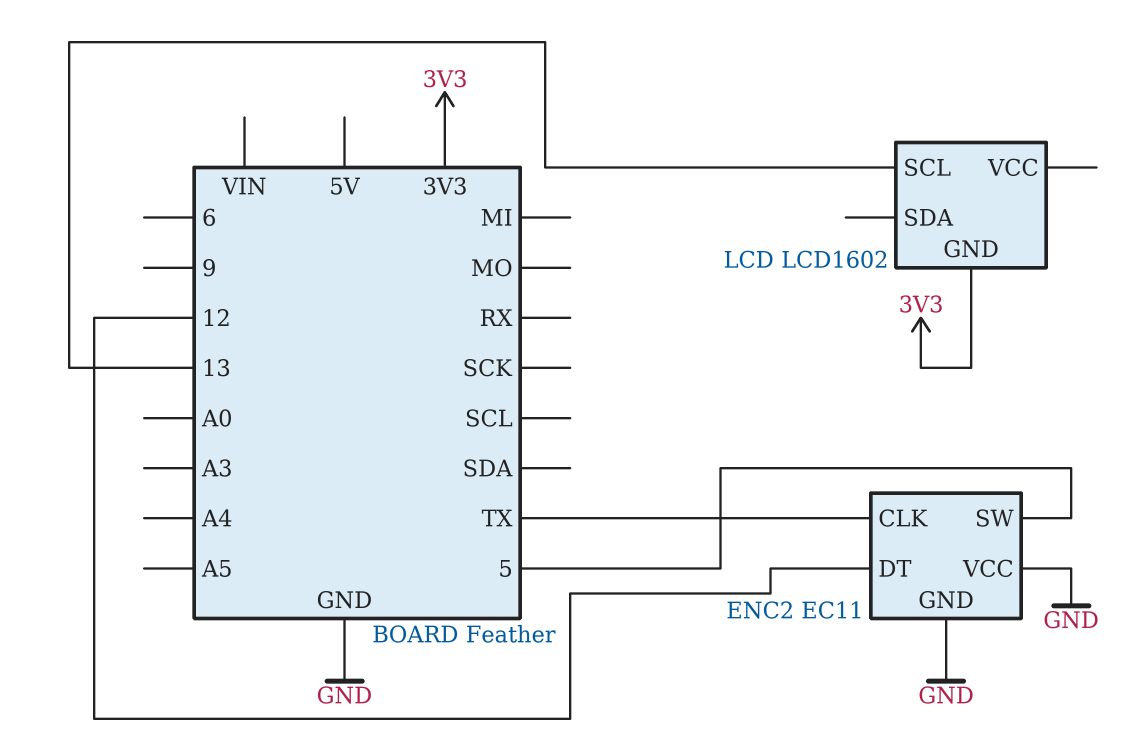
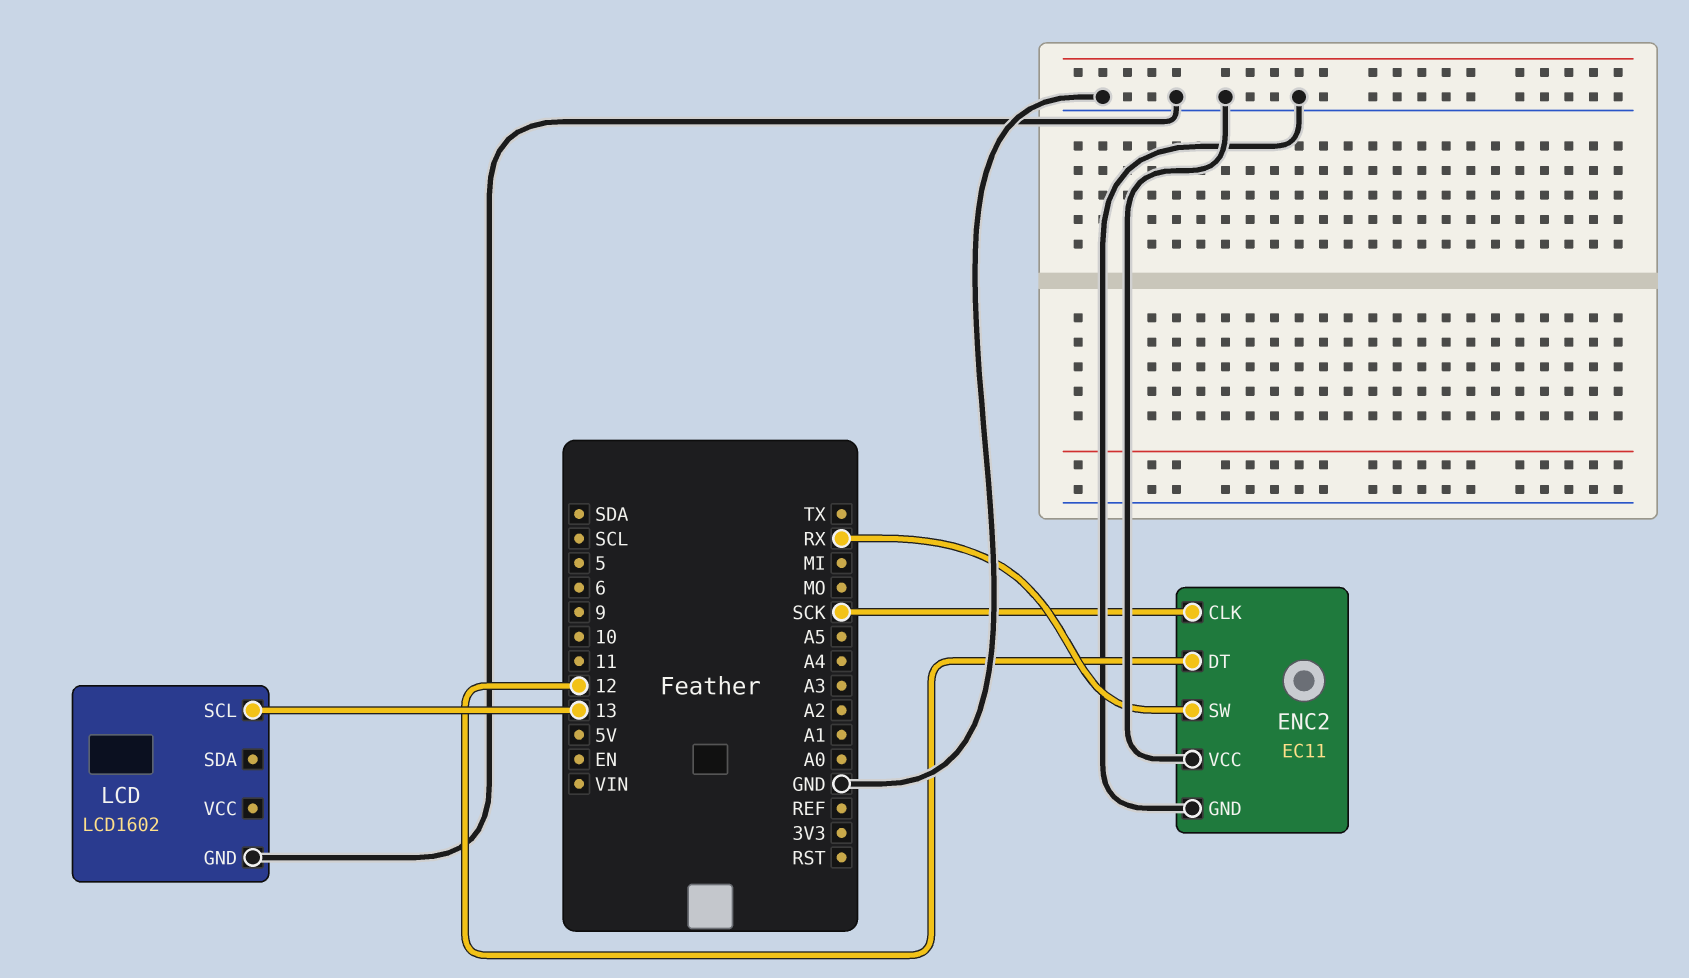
ENC2 pin CLK: TX -> SCK
ENC2 pin SW: 5 -> RX
LCD pin GND: 3V3 -> GND

